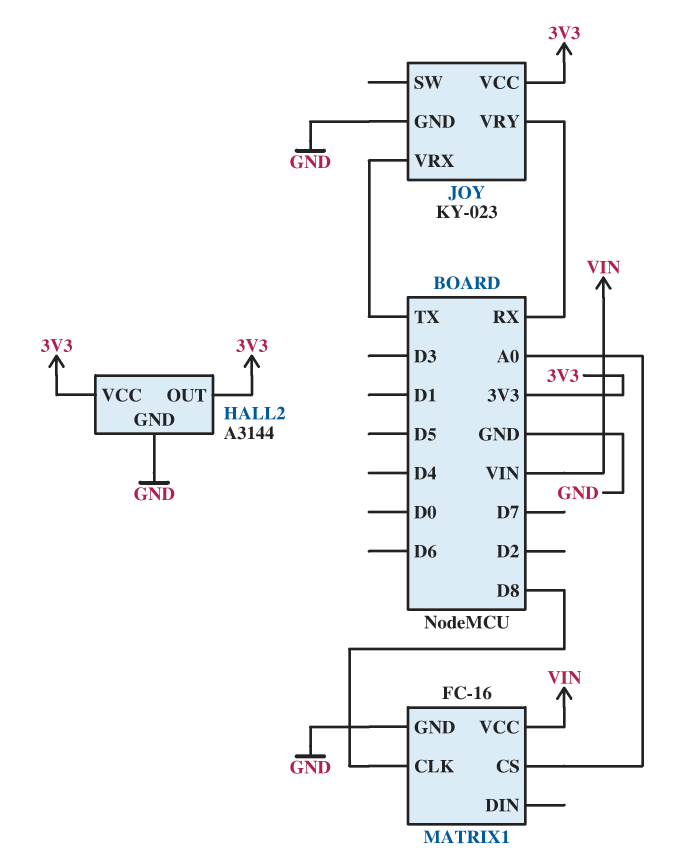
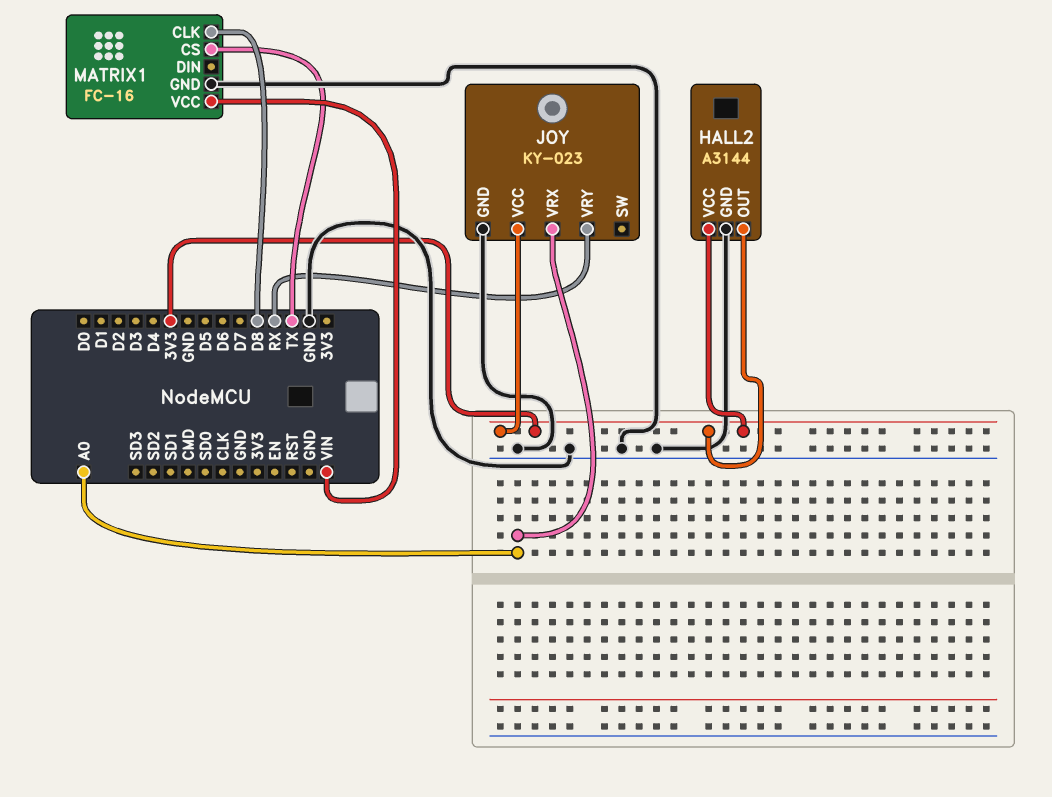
JOY pin VRX: TX -> A0
MATRIX1 pin CS: A0 -> TX

